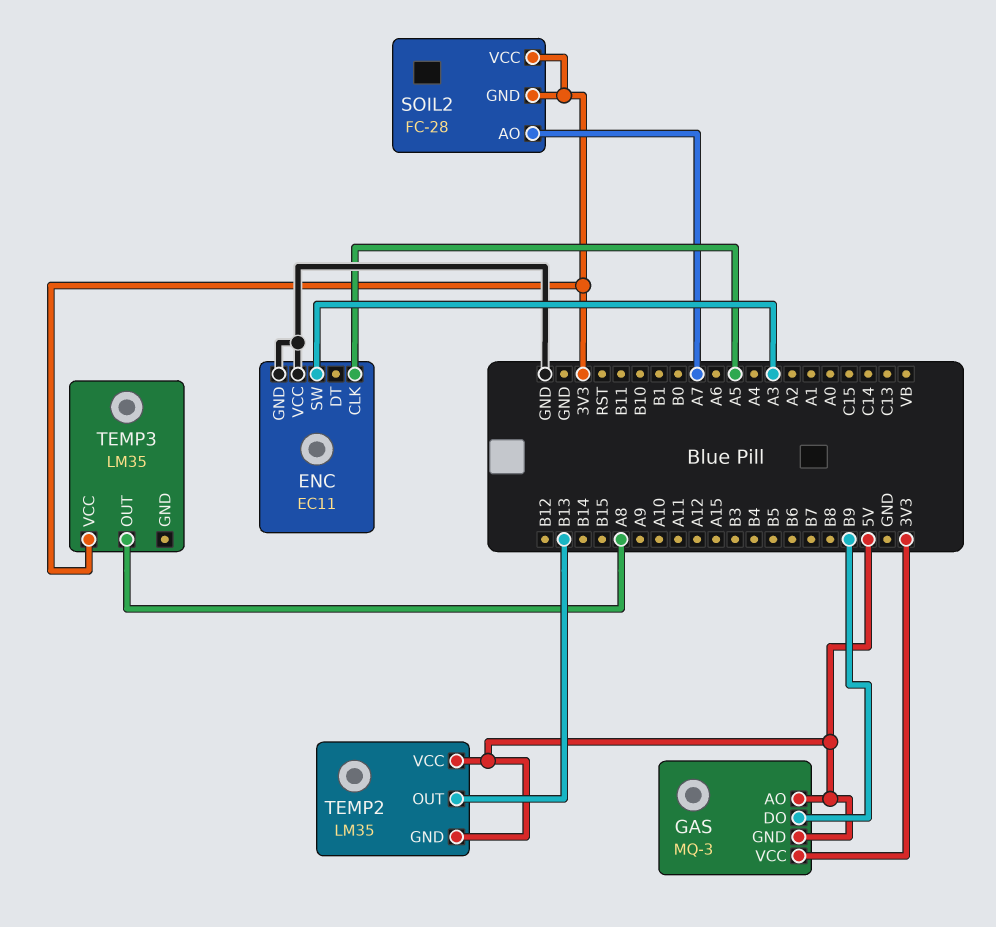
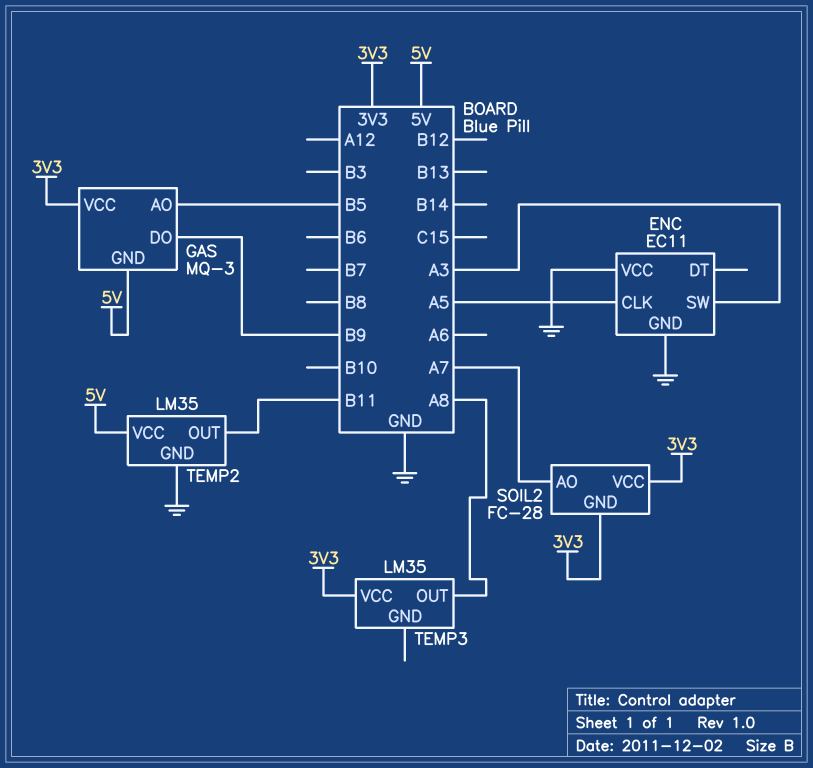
GAS pin AO: 5V -> B5
TEMP2 pin GND: 5V -> GND
TEMP2 pin OUT: B13 -> B11

